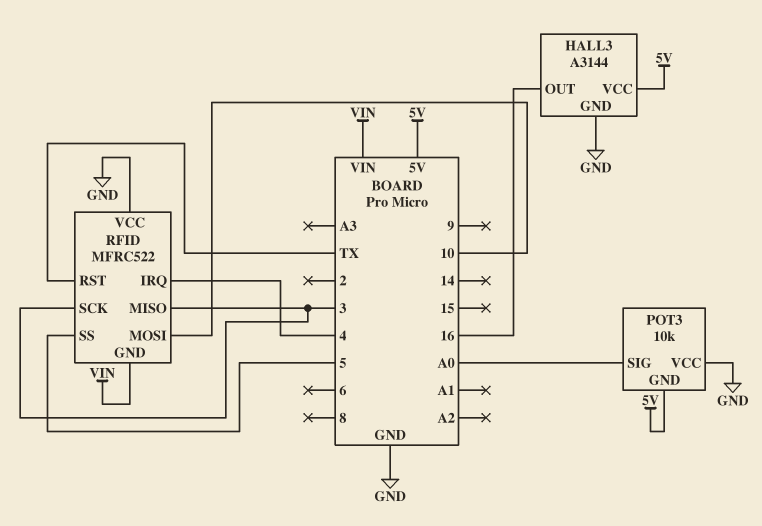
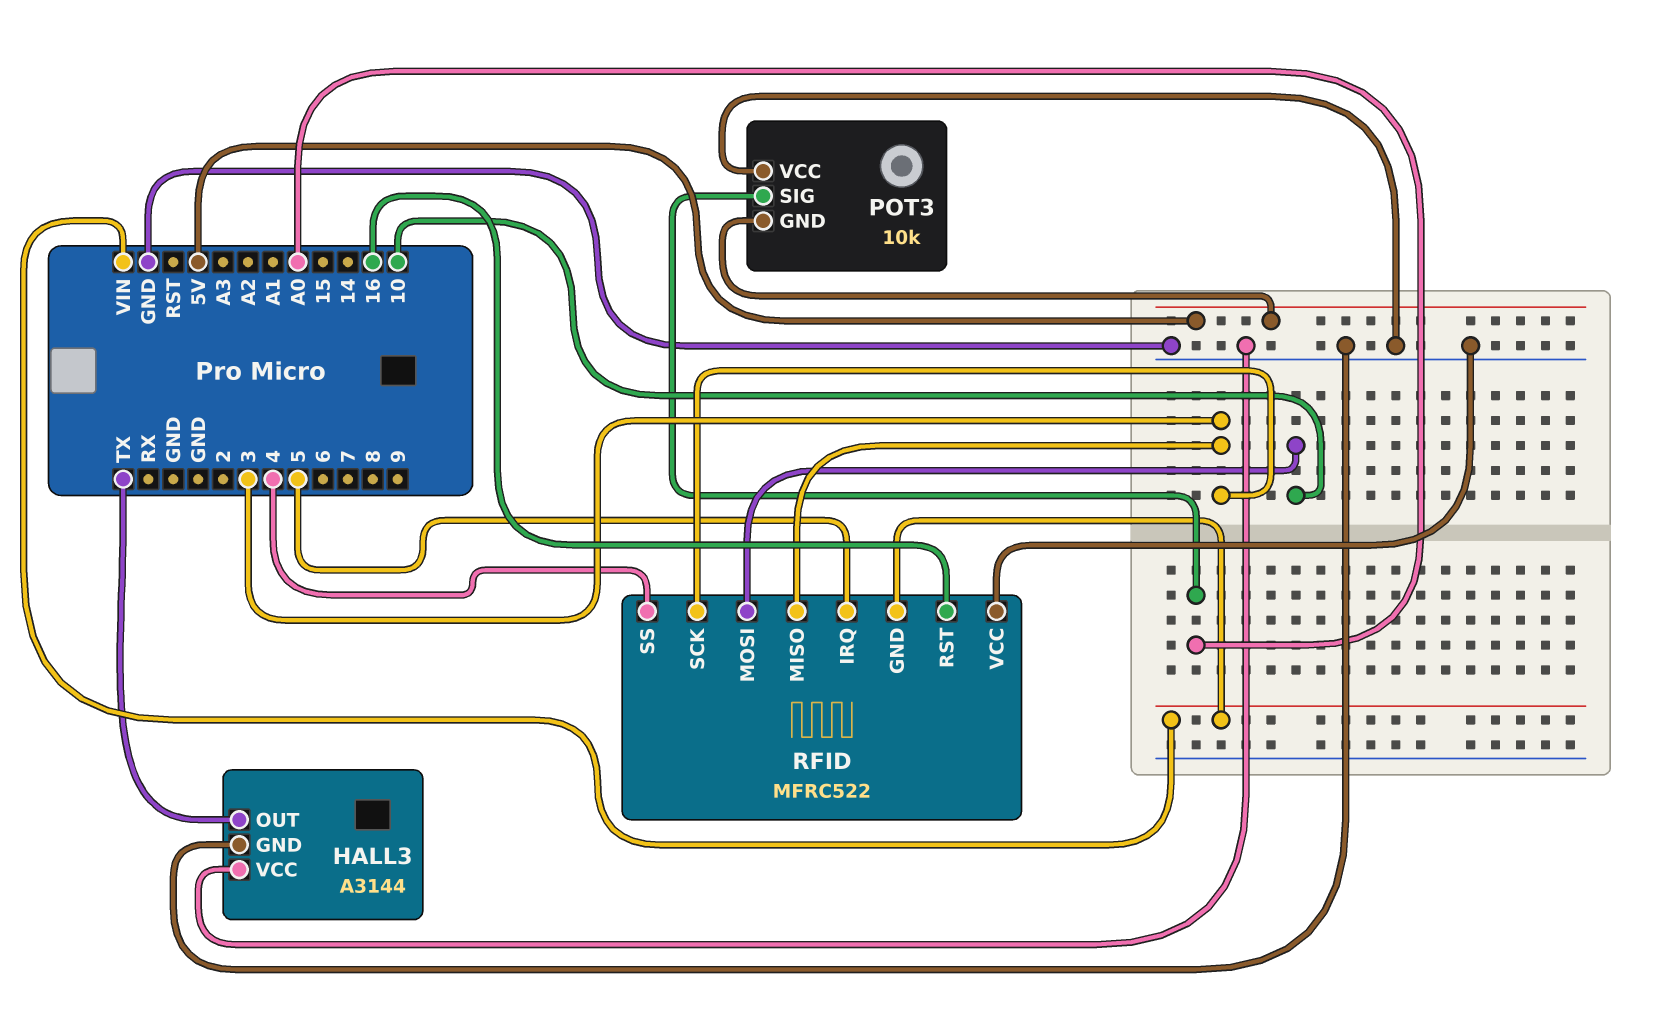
HALL3 pin OUT: 16 -> TX
HALL3 pin VCC: 5V -> GND
RFID pin IRQ: 4 -> 5
RFID pin RST: TX -> 16
RFID pin SS: 5 -> 4

